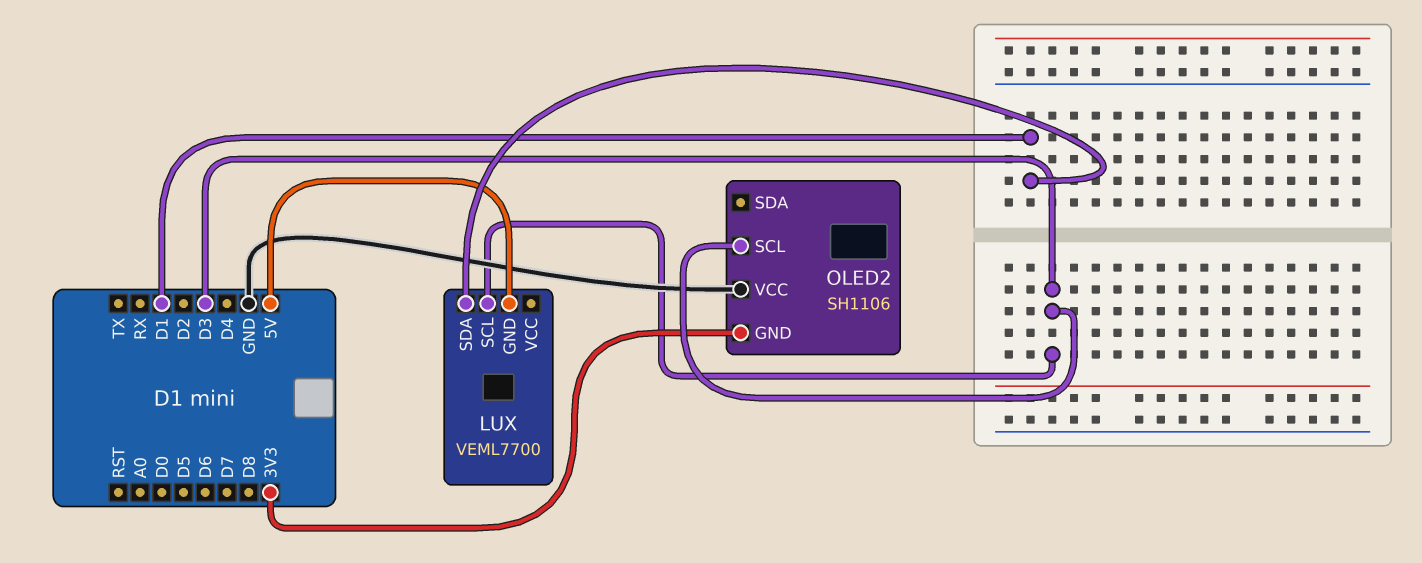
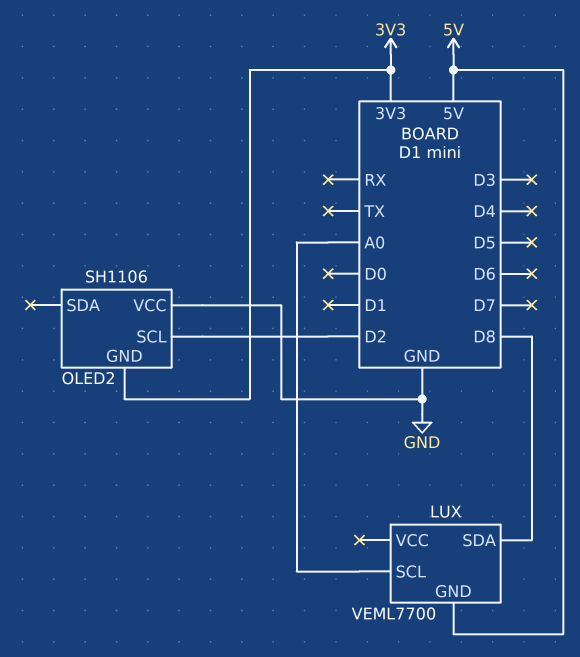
LUX pin SCL: D3 -> A0
LUX pin SDA: D1 -> D8
OLED2 pin SCL: D3 -> D2

